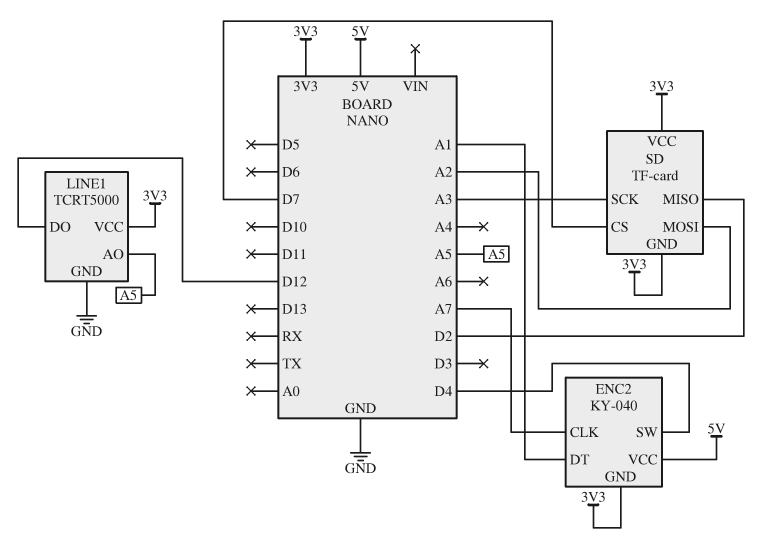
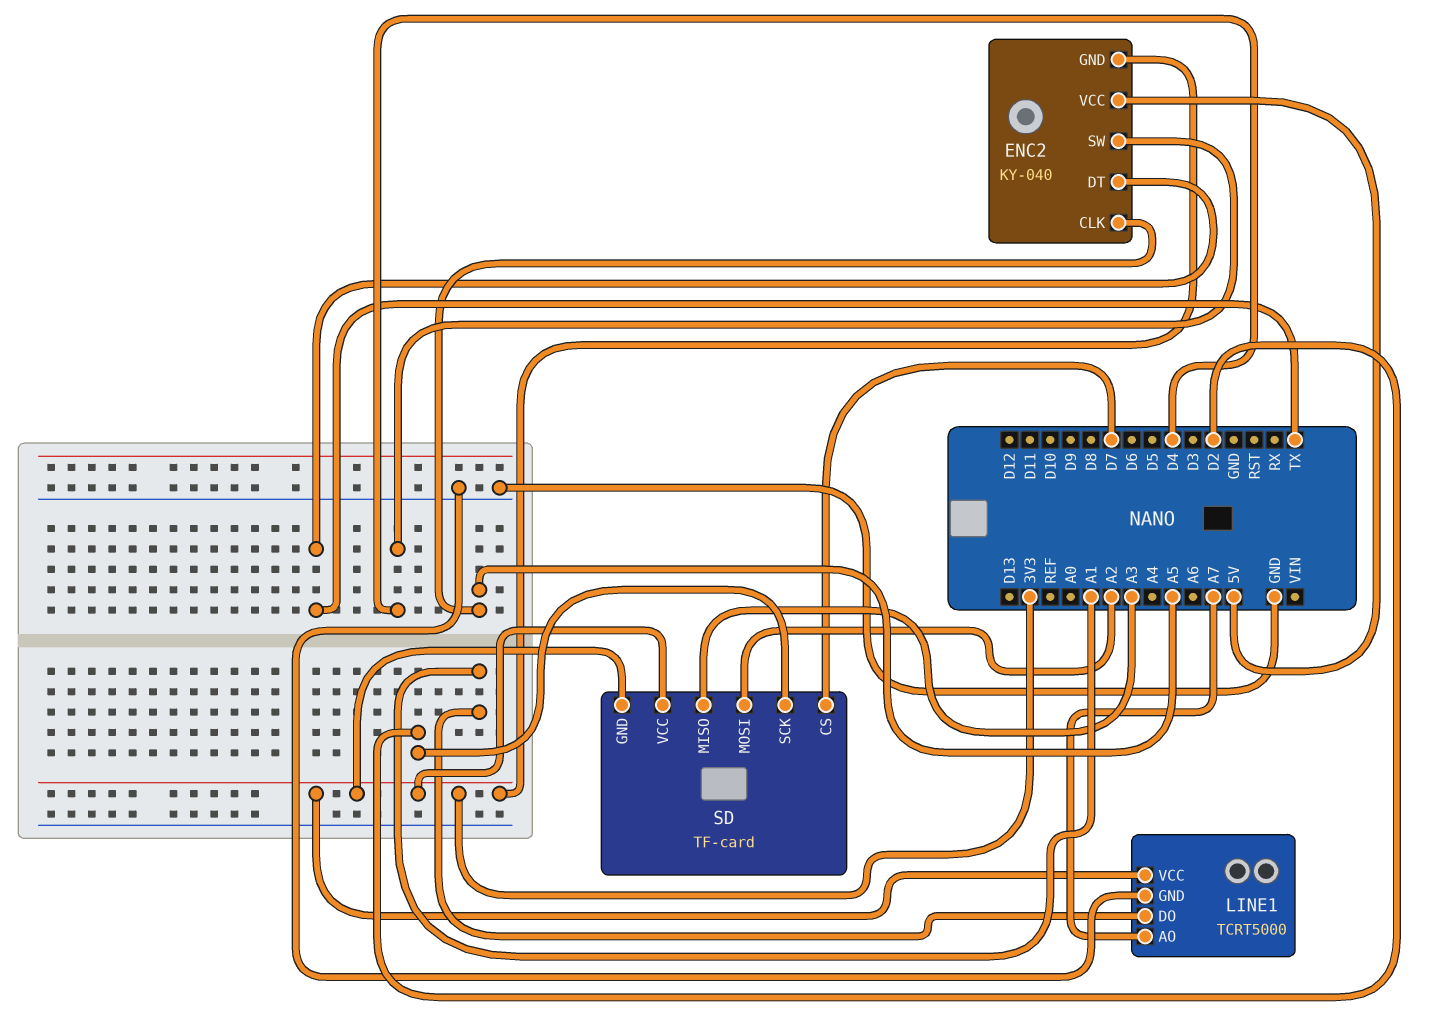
ENC2 pin CLK: A7 -> A5
ENC2 pin DT: A1 -> TX
LINE1 pin AO: A5 -> A7
LINE1 pin DO: D12 -> A1
SD pin MISO: D2 -> A3
SD pin SCK: A3 -> D2

